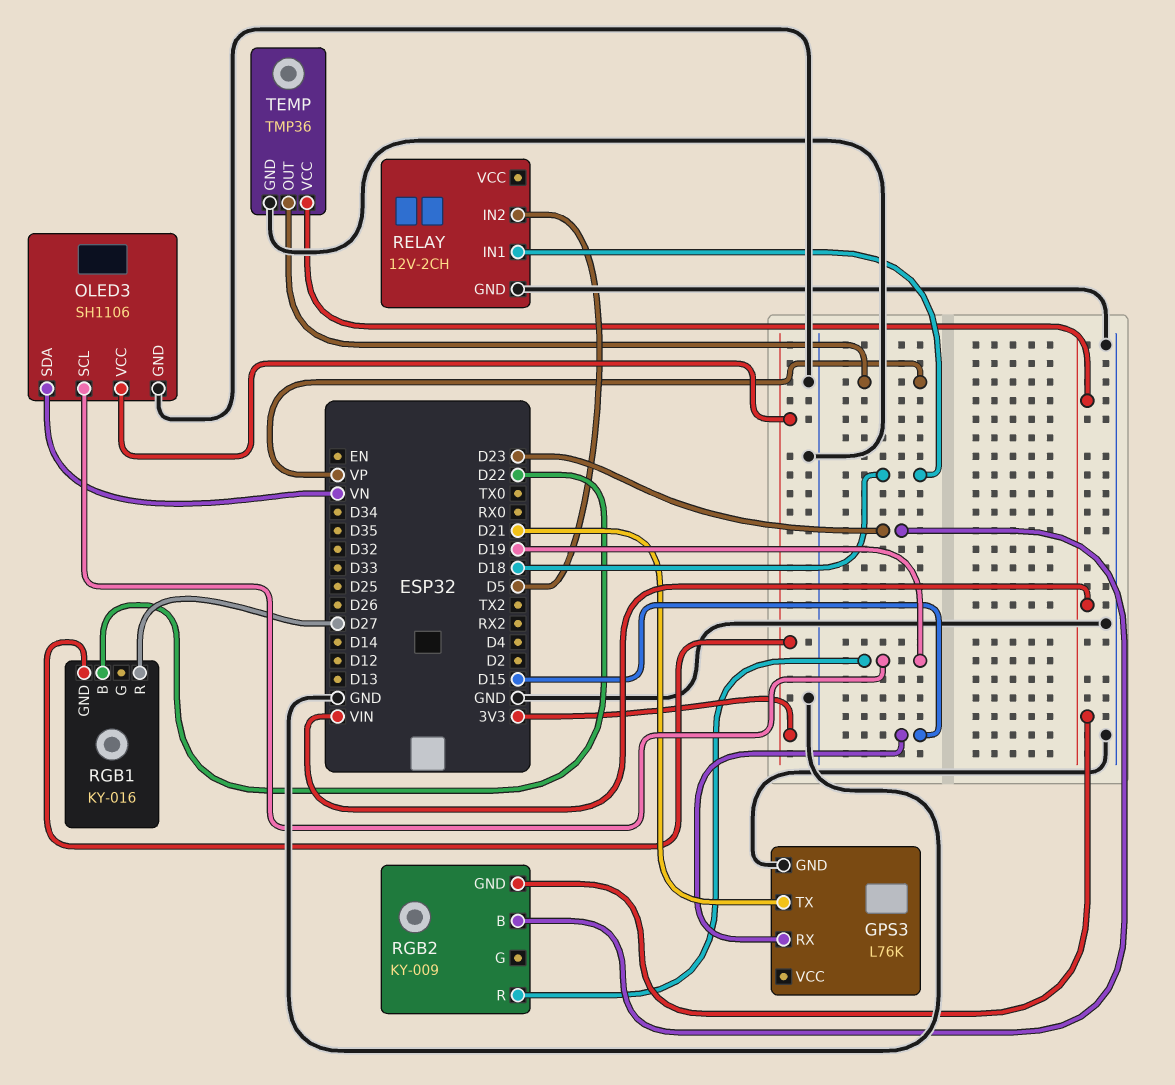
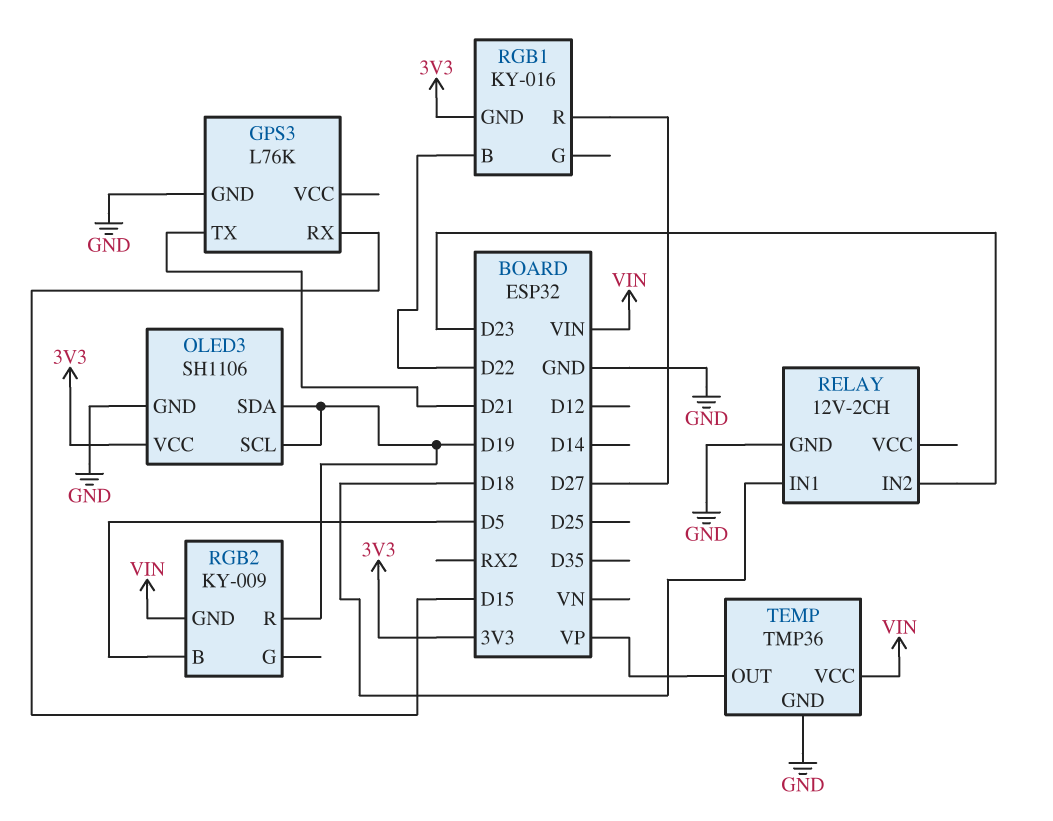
OLED3 pin SDA: VN -> D19
RELAY pin IN2: D5 -> D23
RGB2 pin B: D23 -> D5

